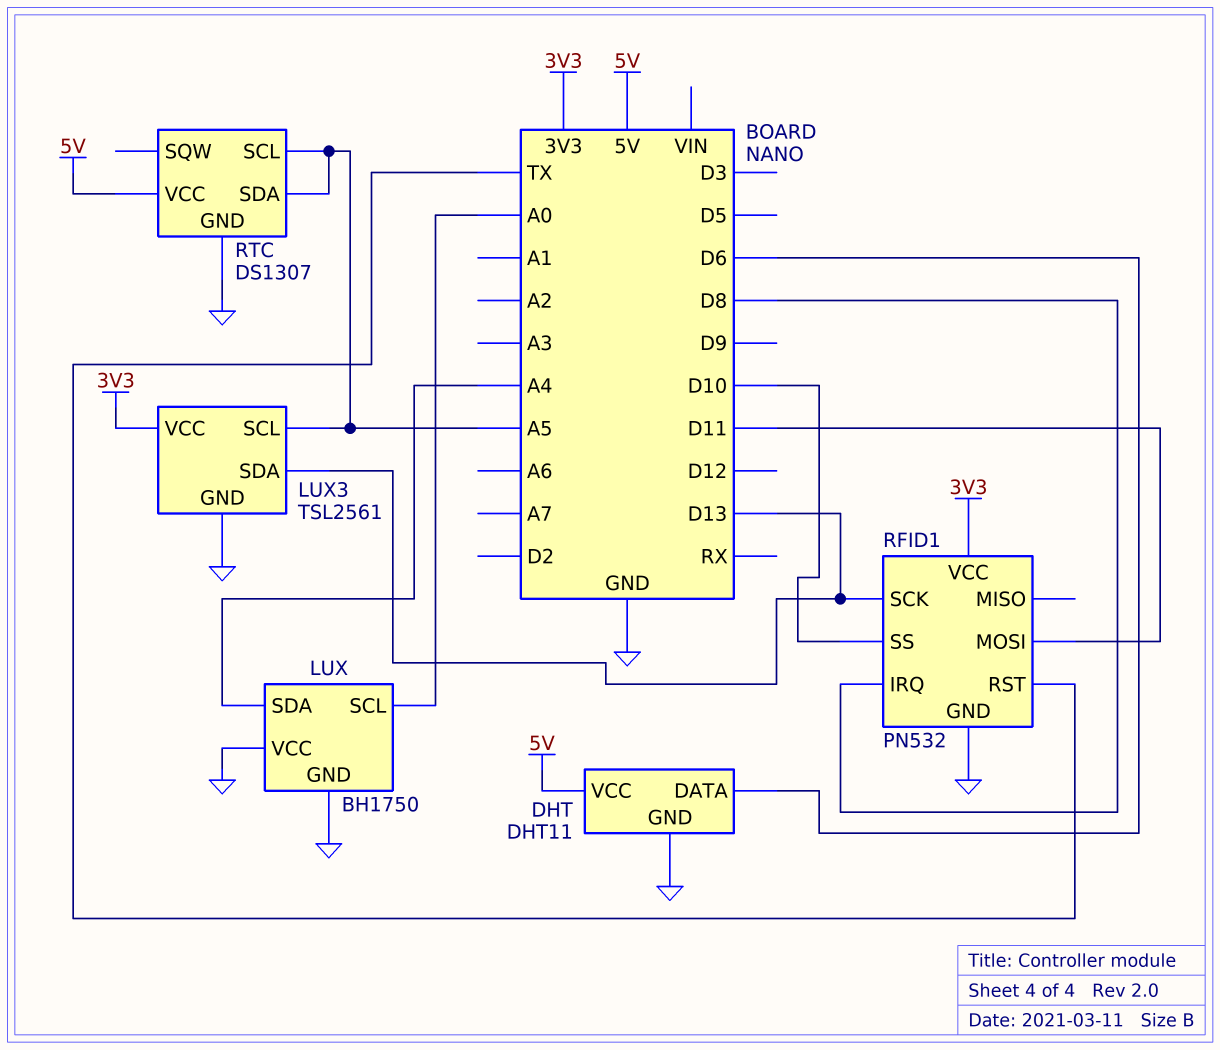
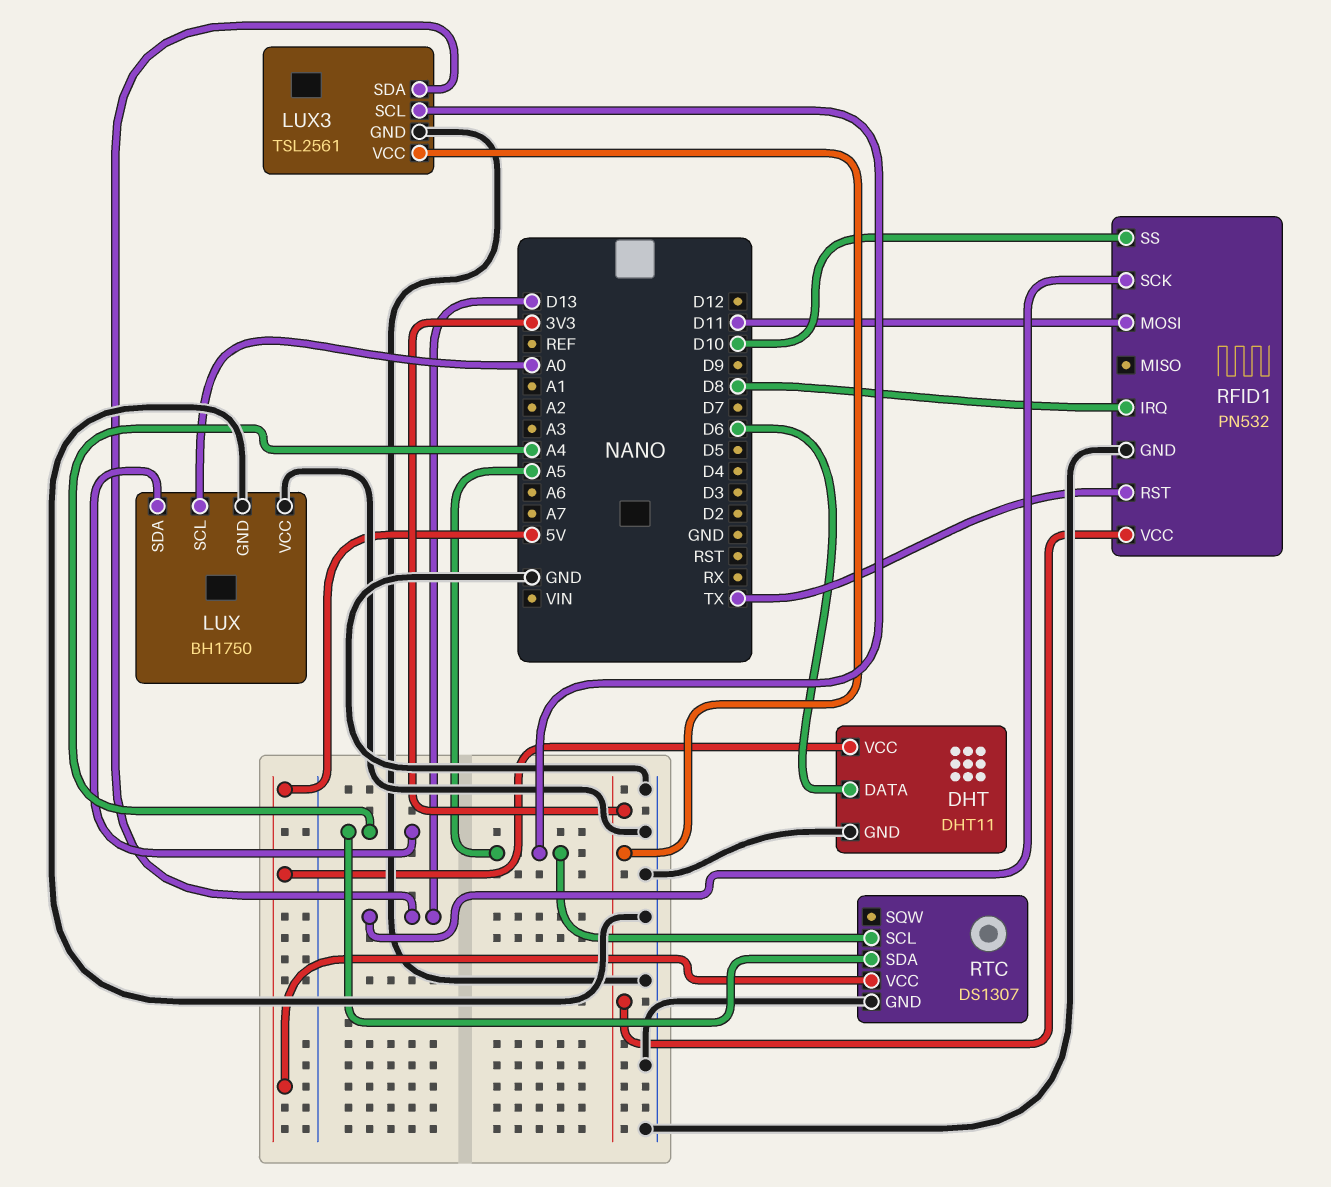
RTC pin SDA: A5 -> A4

